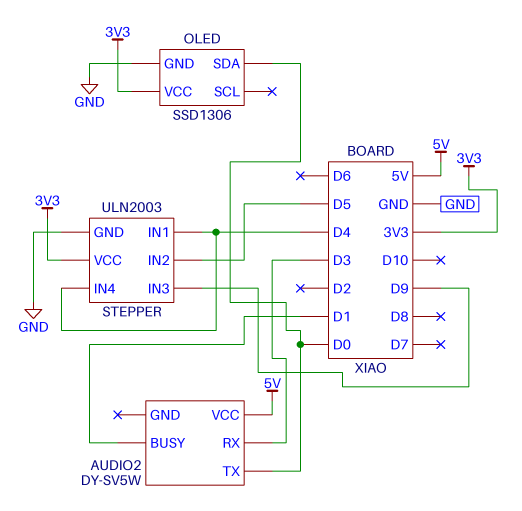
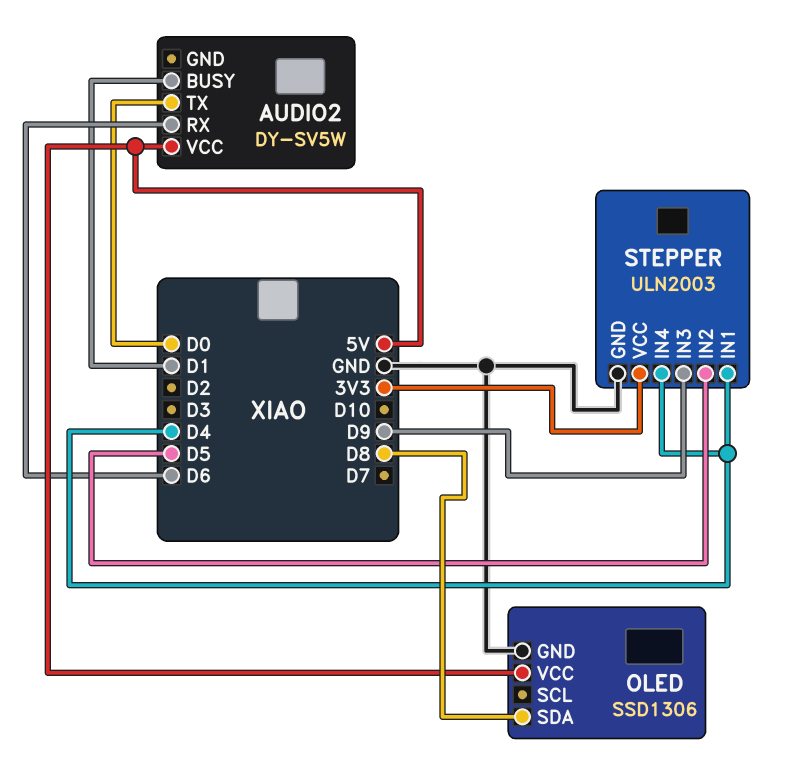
AUDIO2 pin RX: D3 -> D6
OLED pin SDA: D0 -> D8
OLED pin VCC: 3V3 -> 5V

